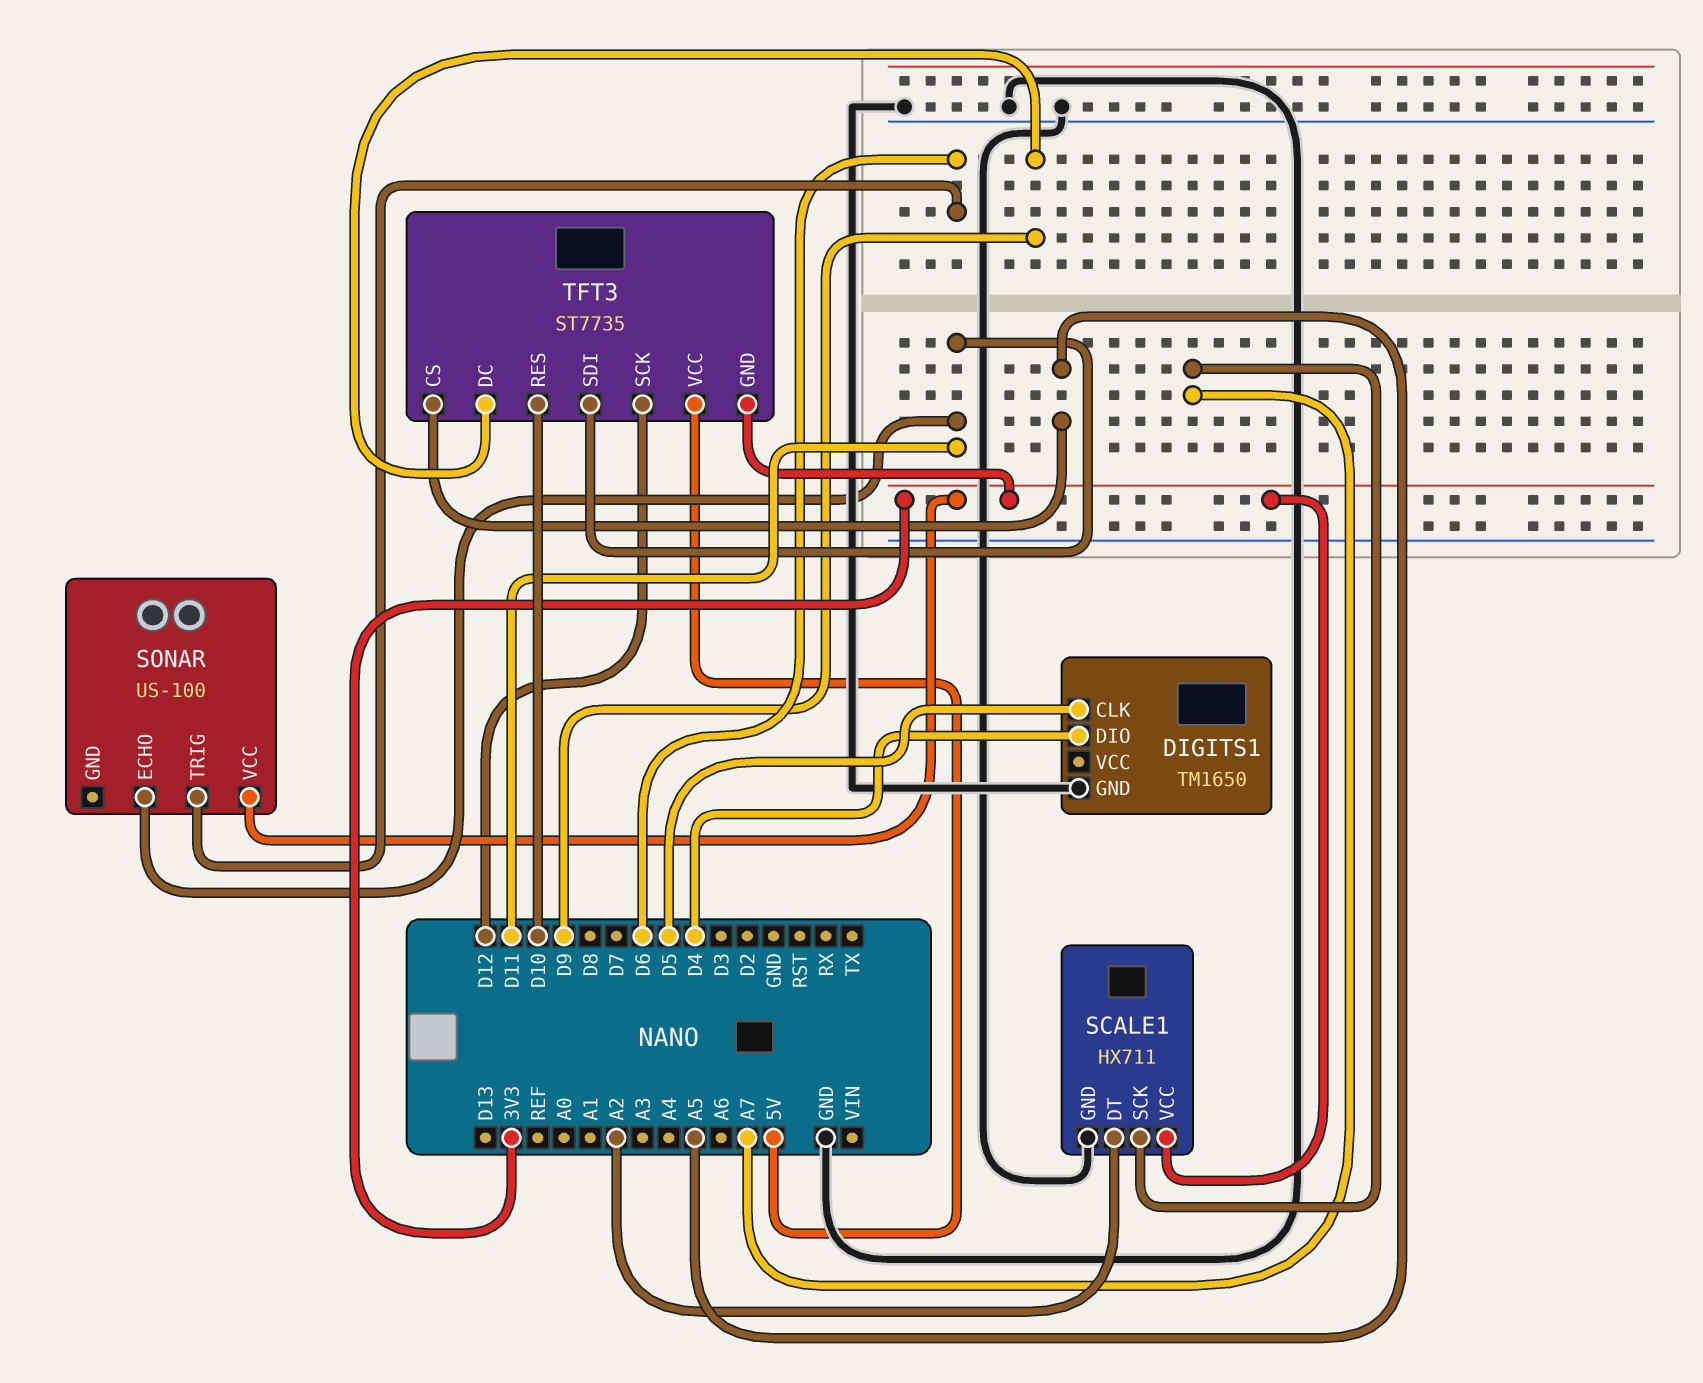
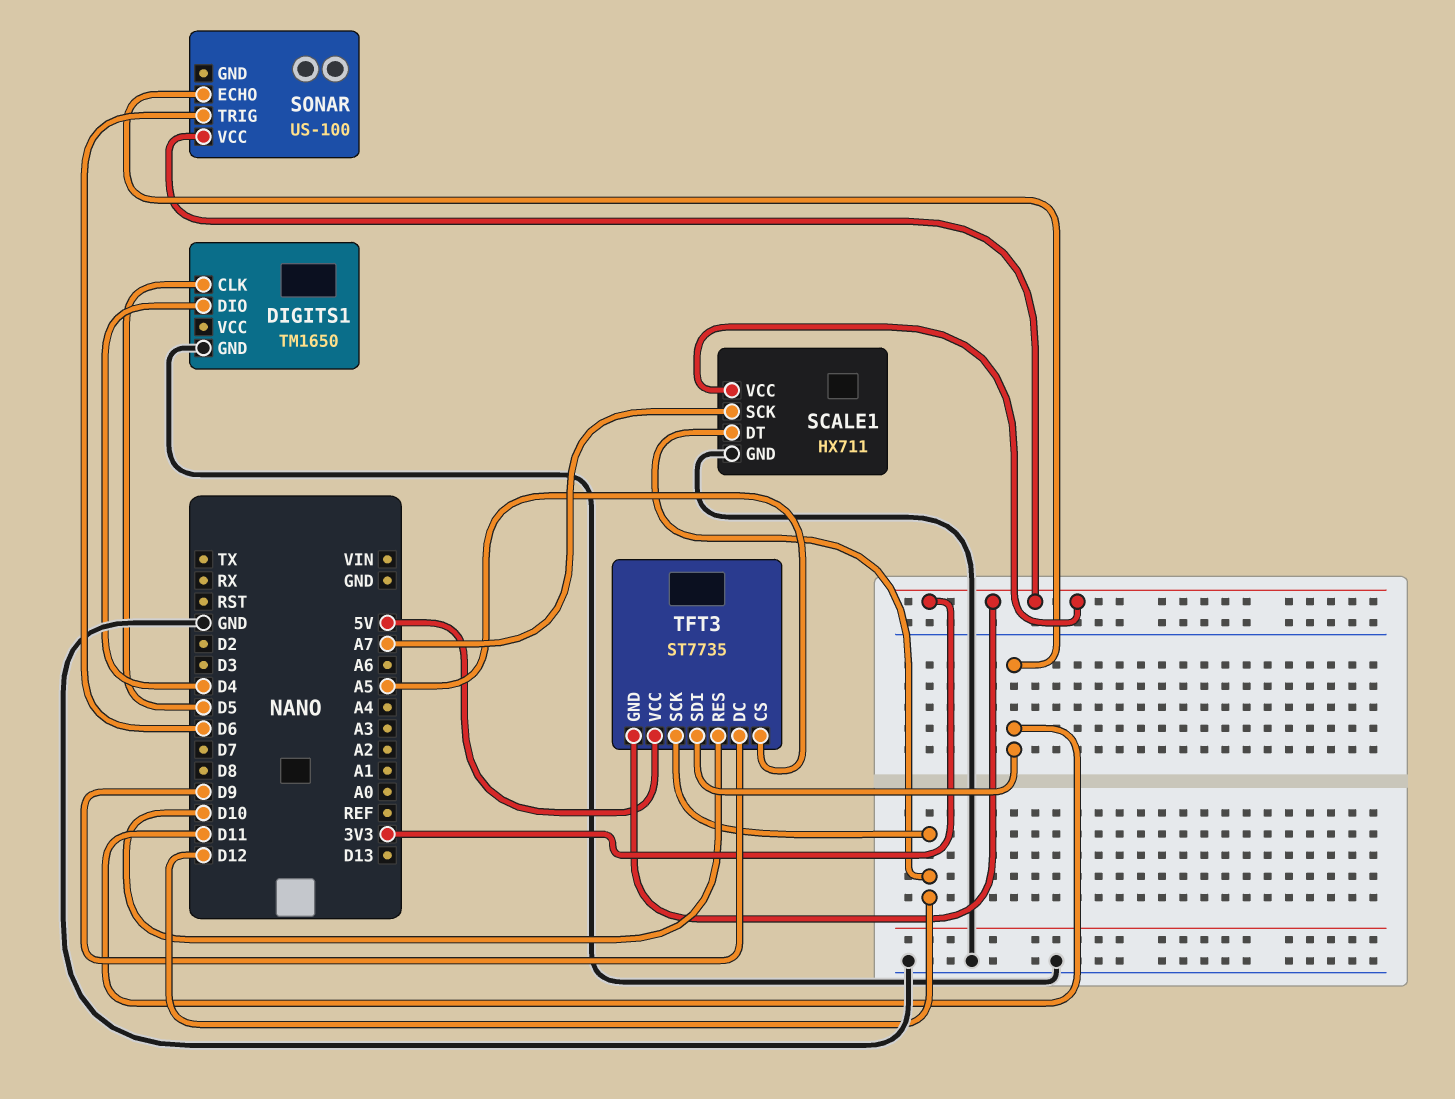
SCALE1 pin DT: A2 -> D12

